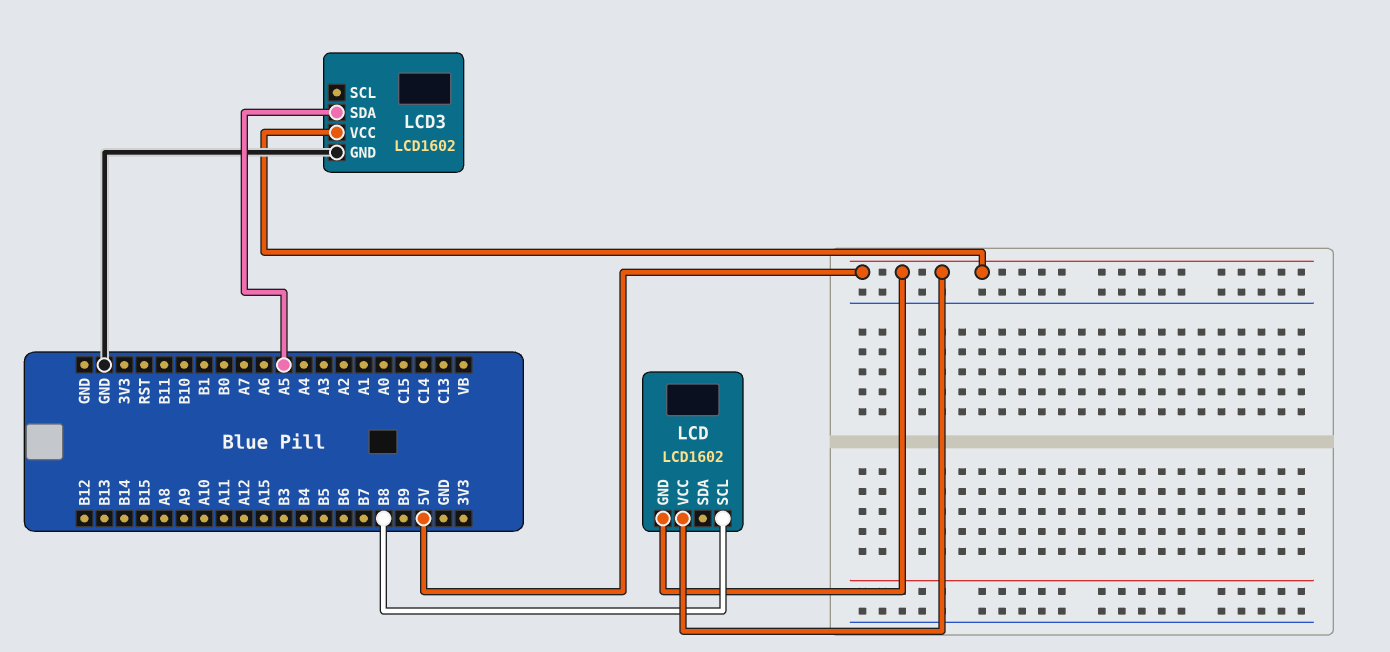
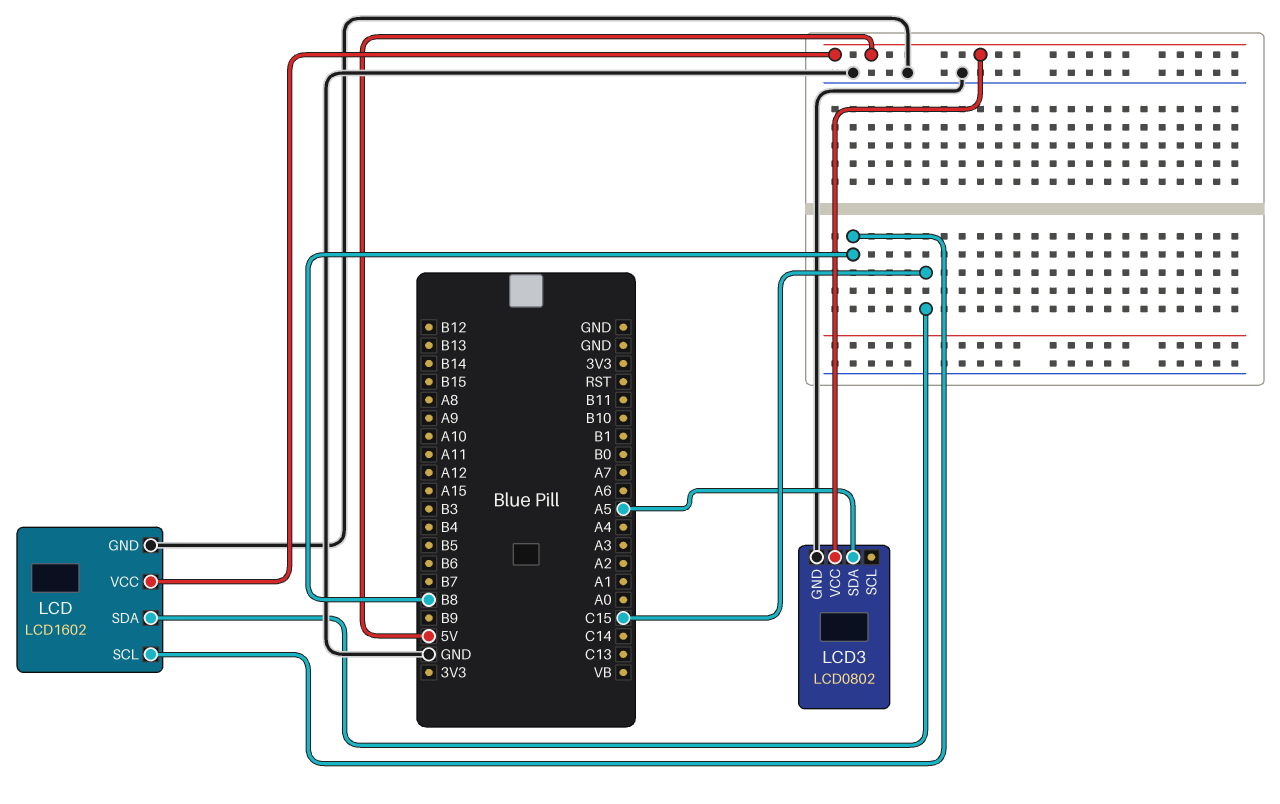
LCD pin GND: 5V -> GND
LCD pin SDA: none -> C15
LCD3: LCD1602 -> LCD0802

